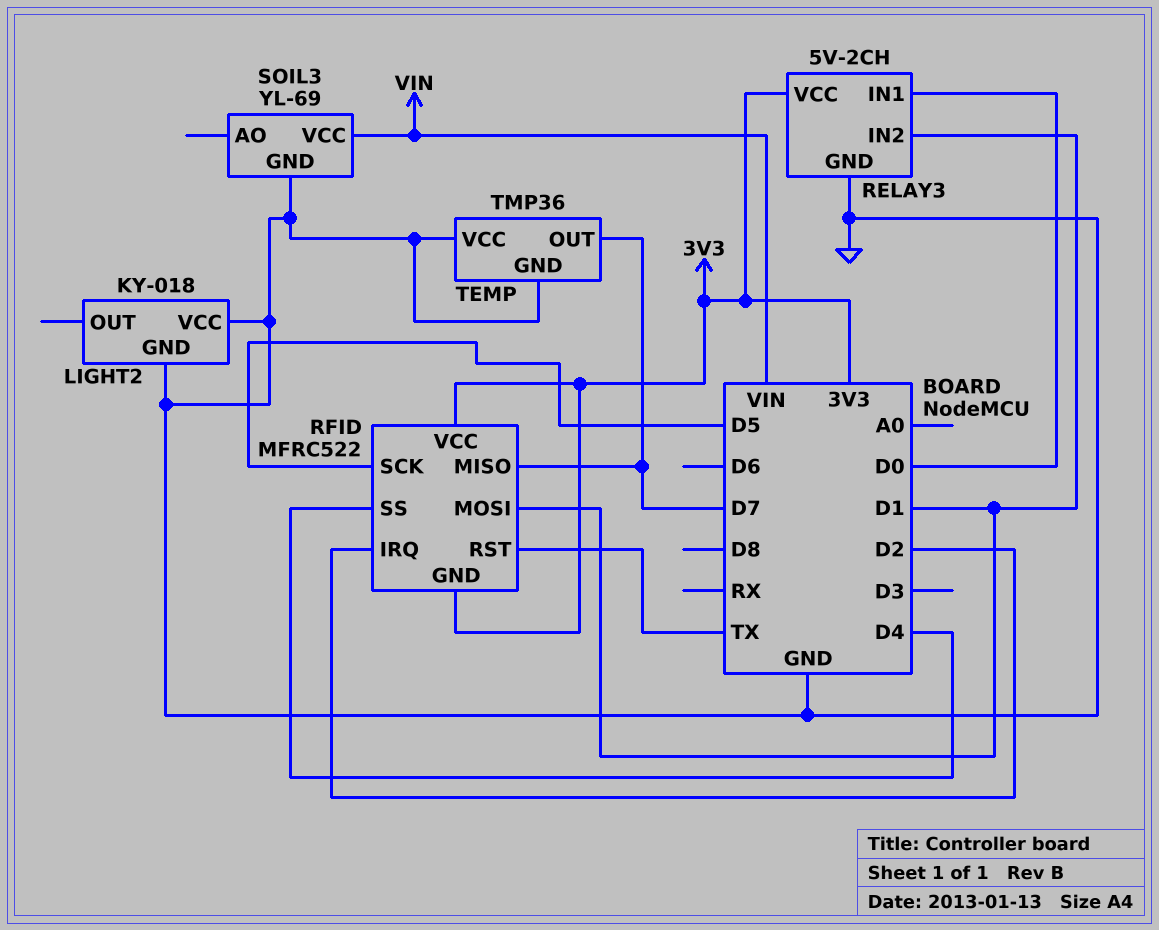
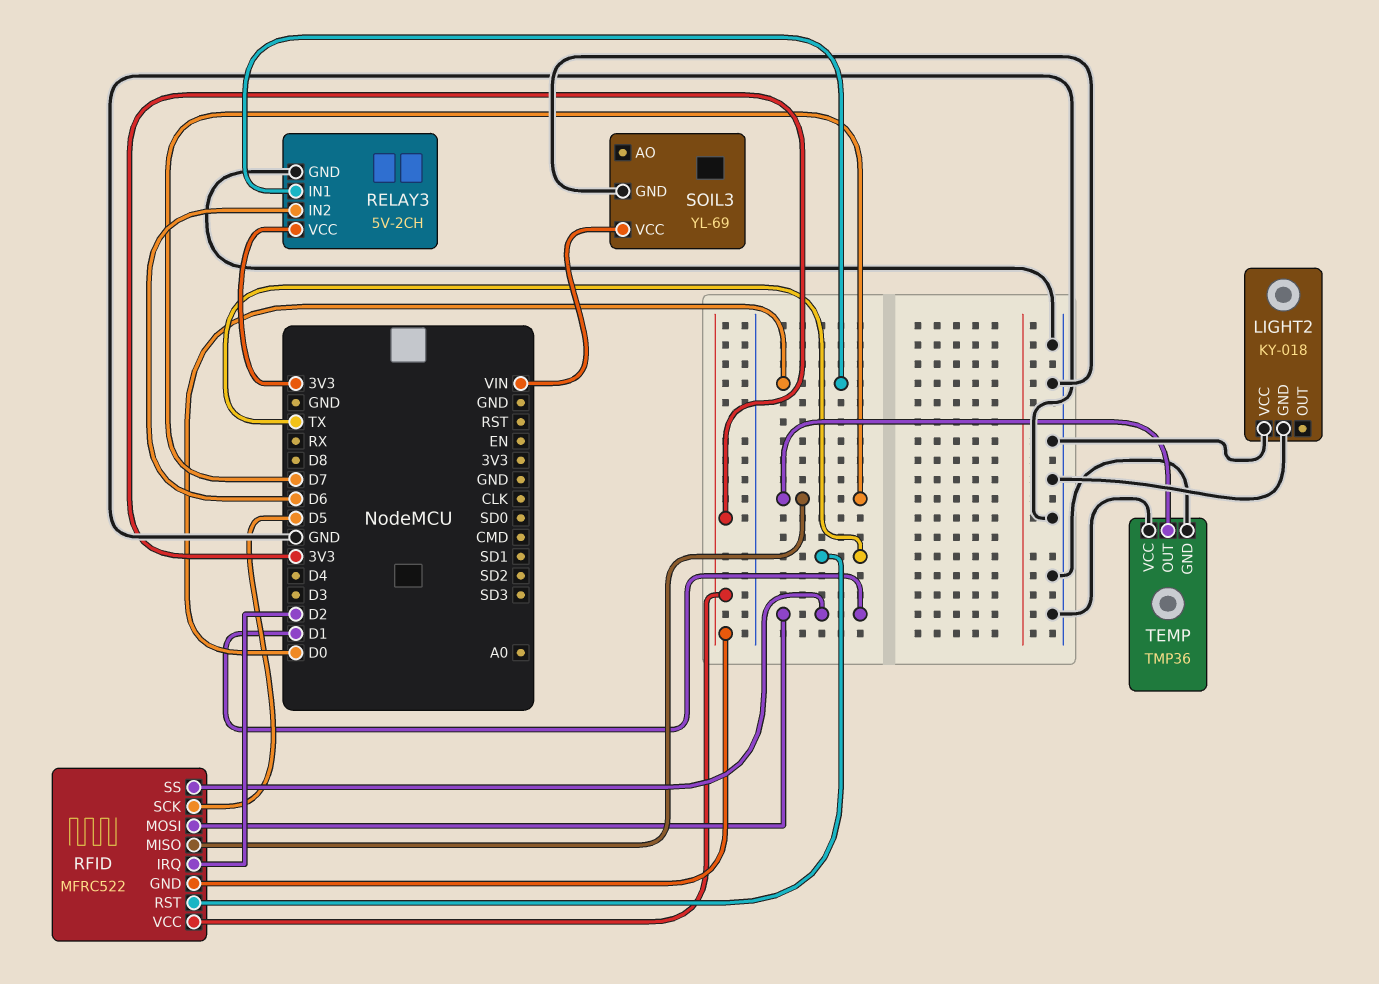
RELAY3 pin IN2: D1 -> D6
RFID pin SS: D4 -> D1

